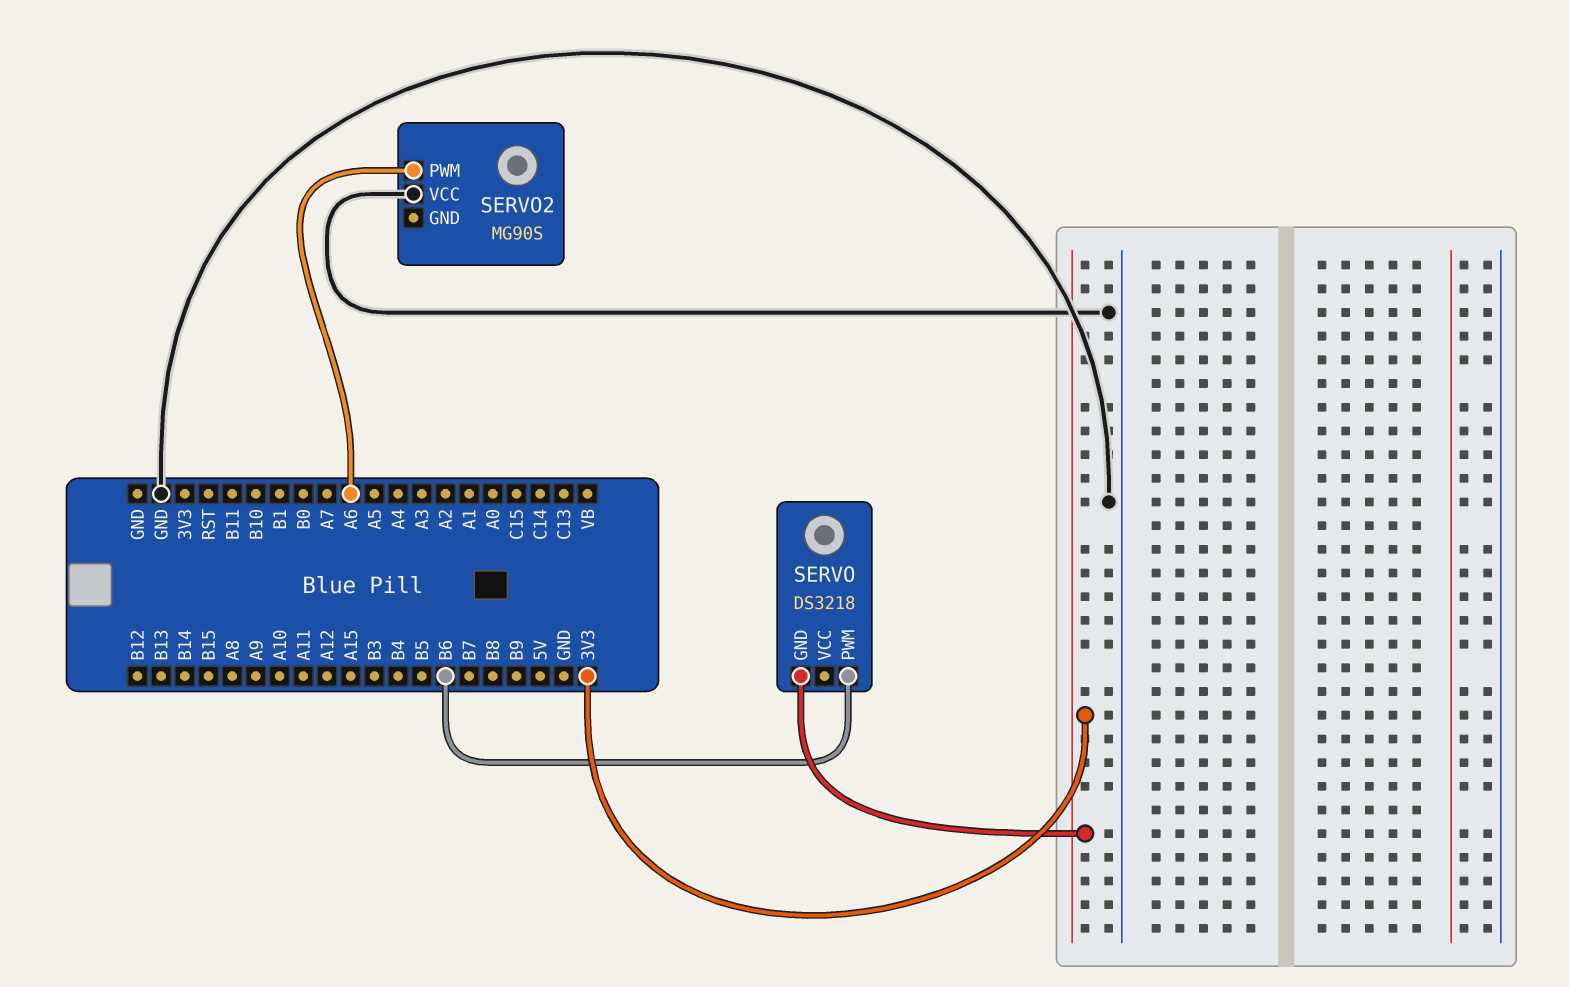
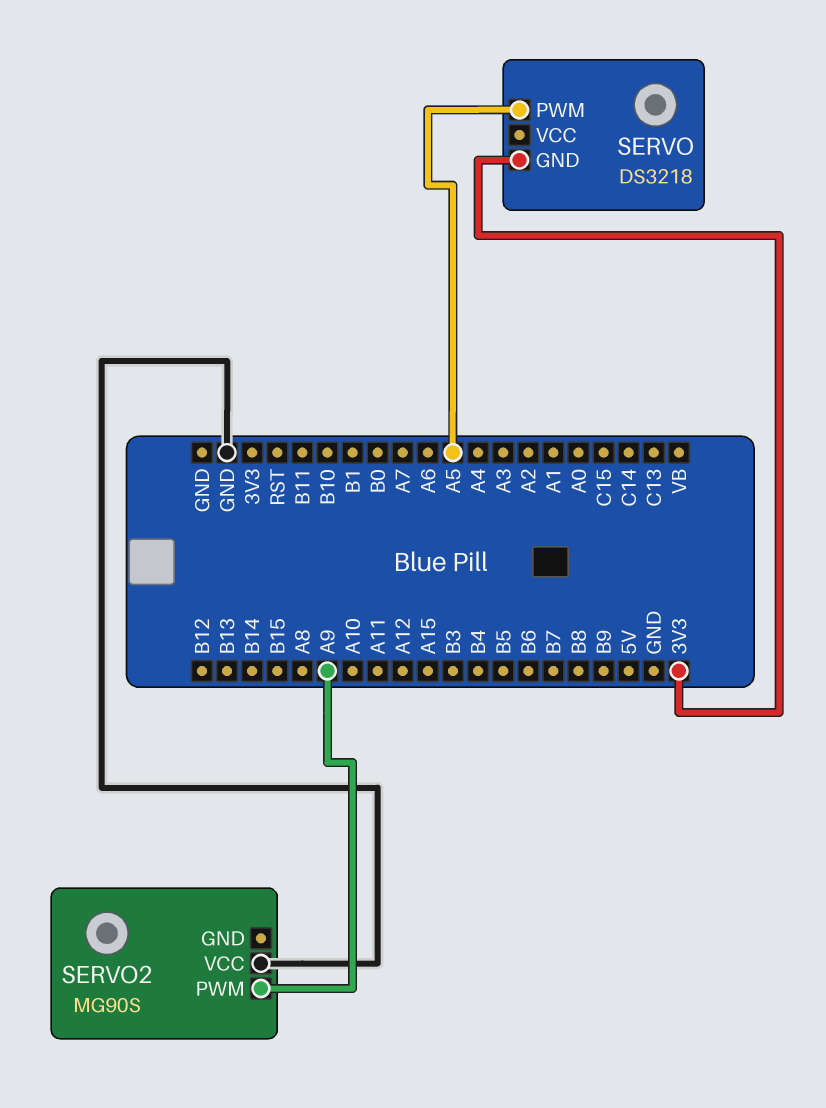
SERVO pin PWM: B6 -> A5
SERVO2 pin PWM: A6 -> A9

